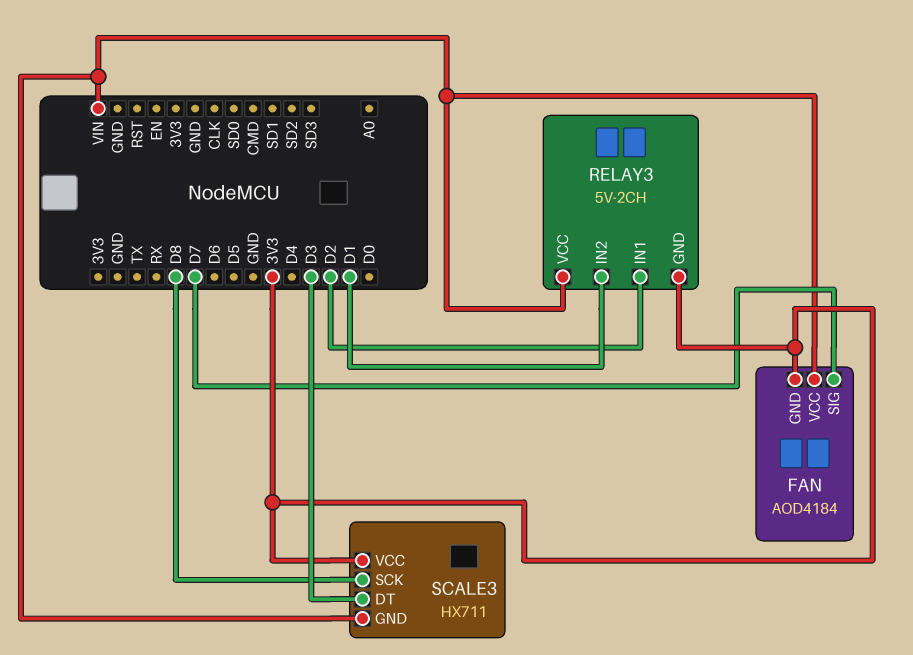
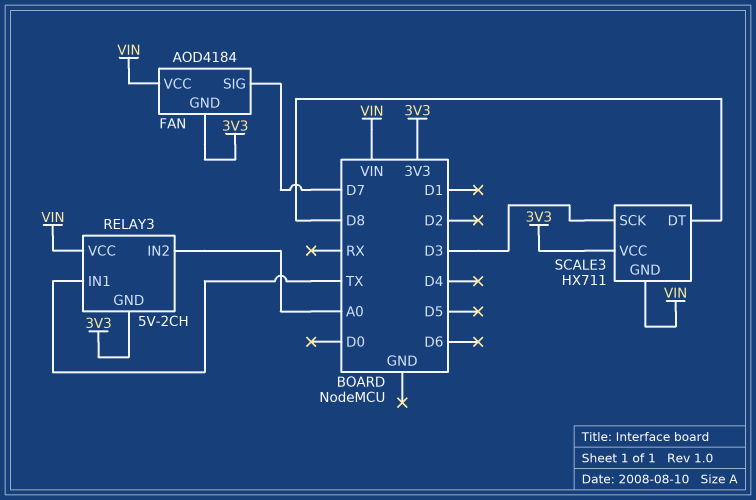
RELAY3 pin IN1: D2 -> TX
RELAY3 pin IN2: D1 -> A0
SCALE3 pin DT: D3 -> D8
SCALE3 pin SCK: D8 -> D3

